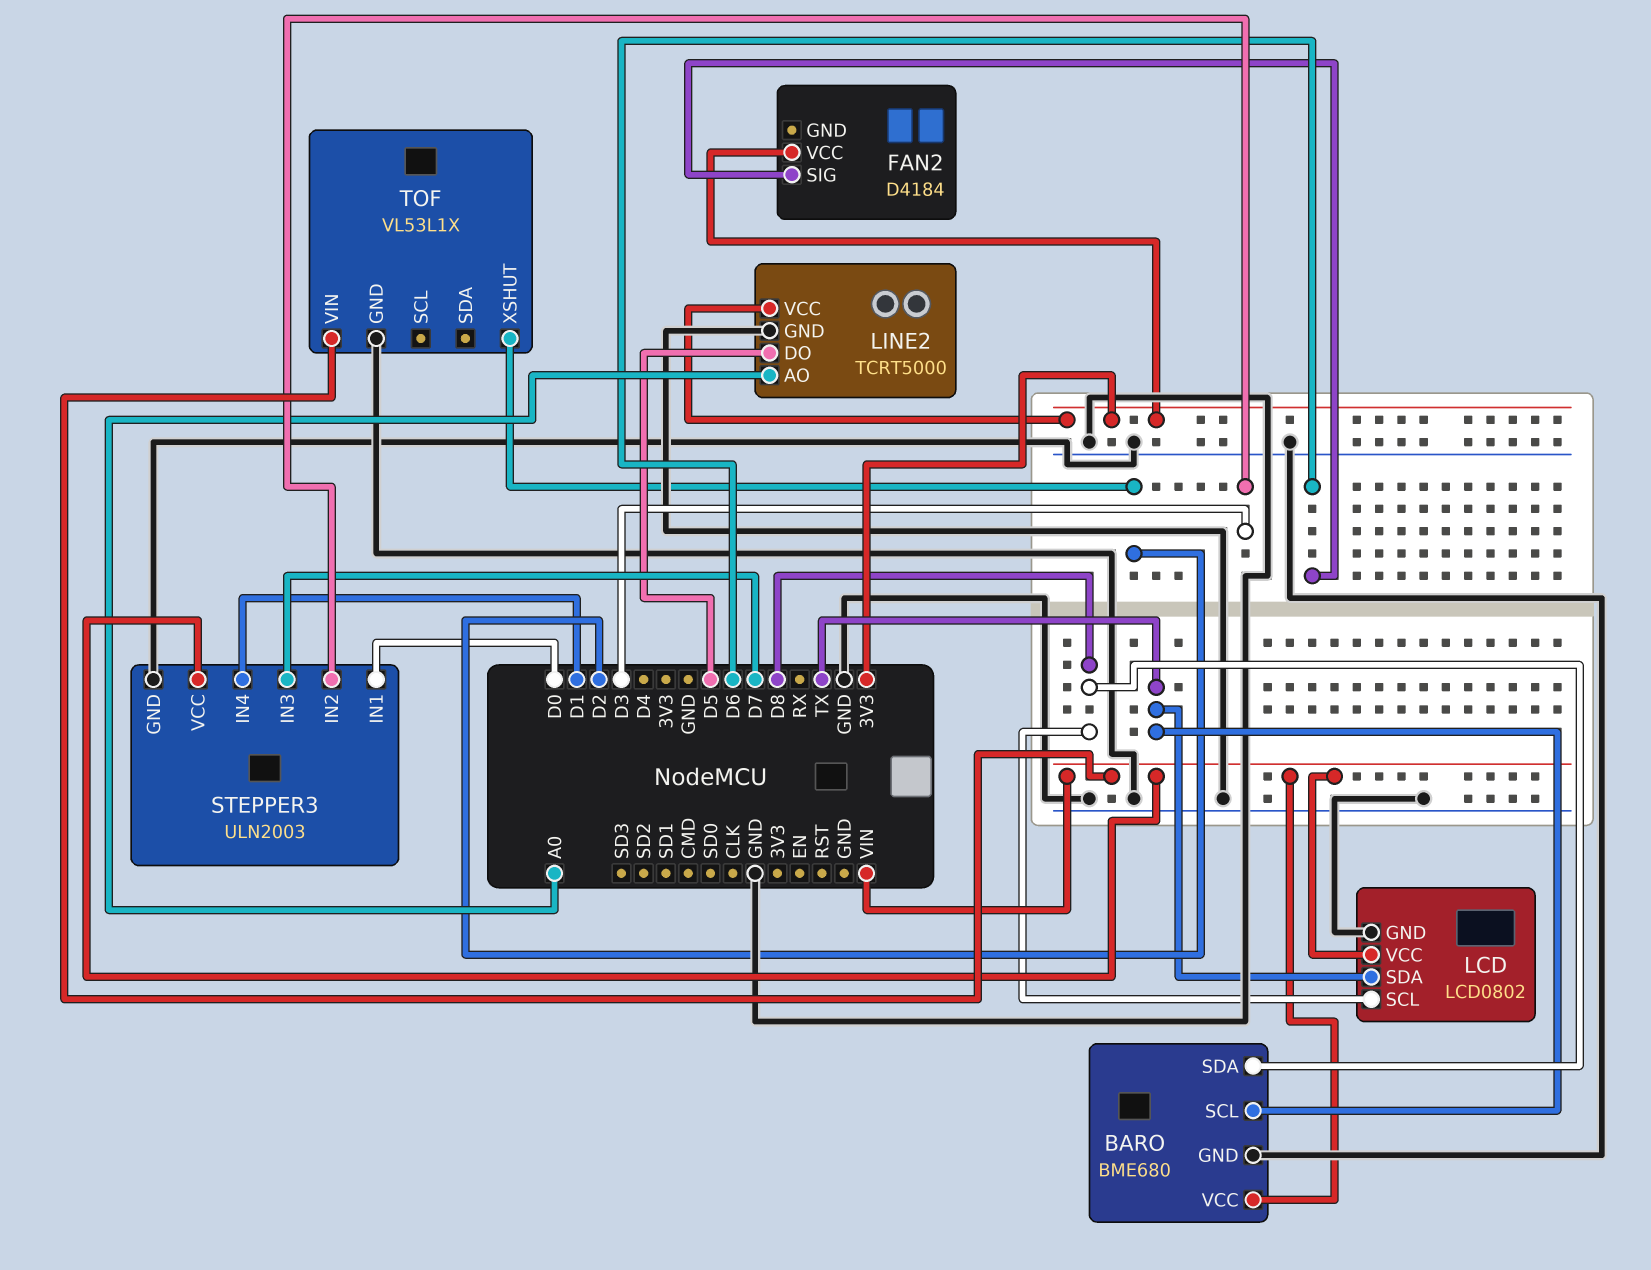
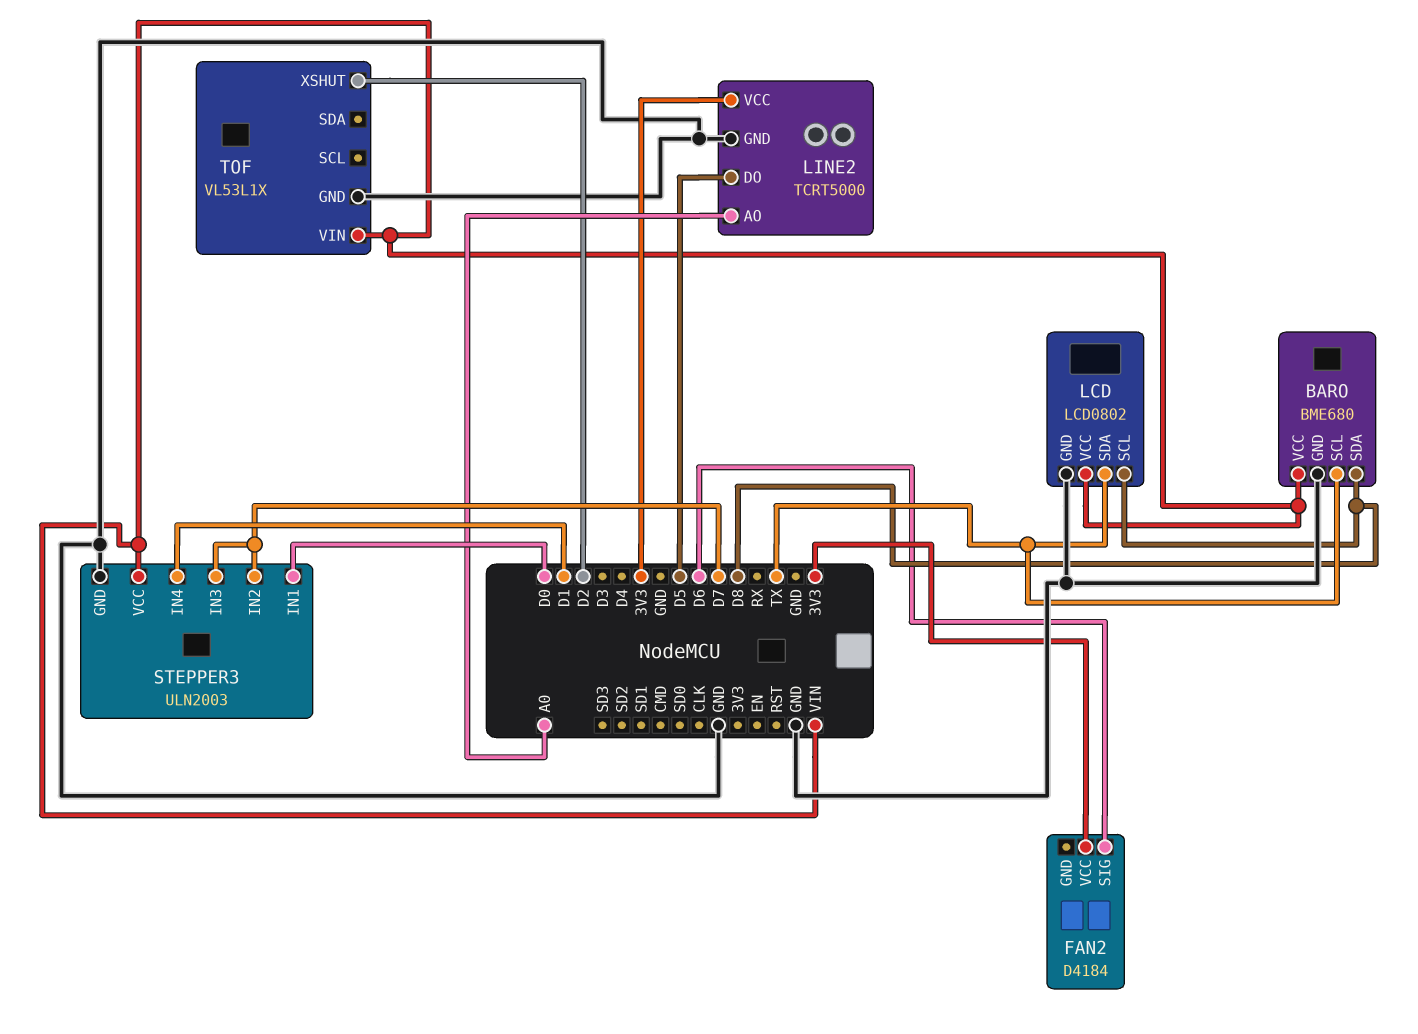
STEPPER3 pin IN2: D3 -> D7

